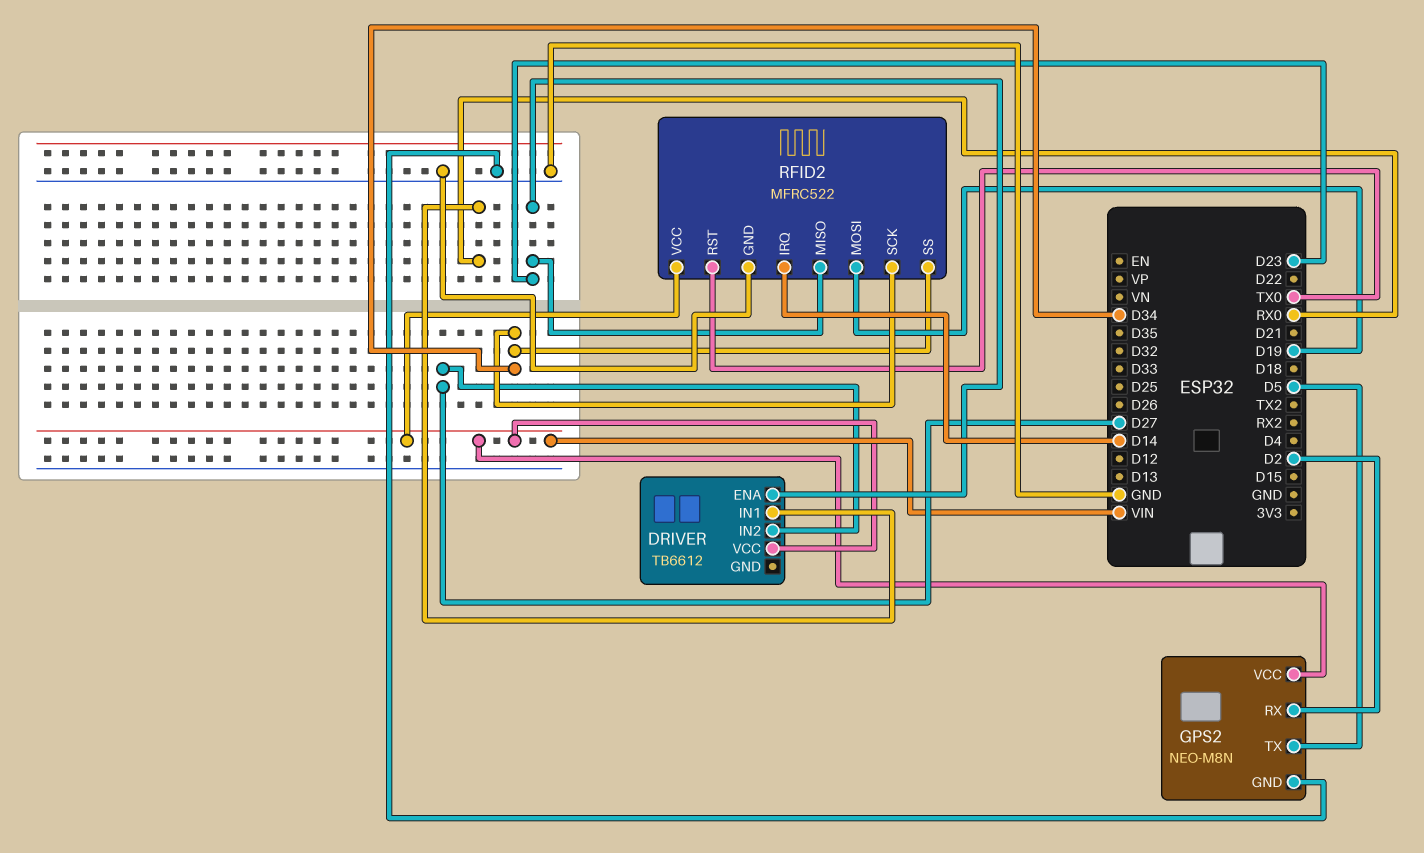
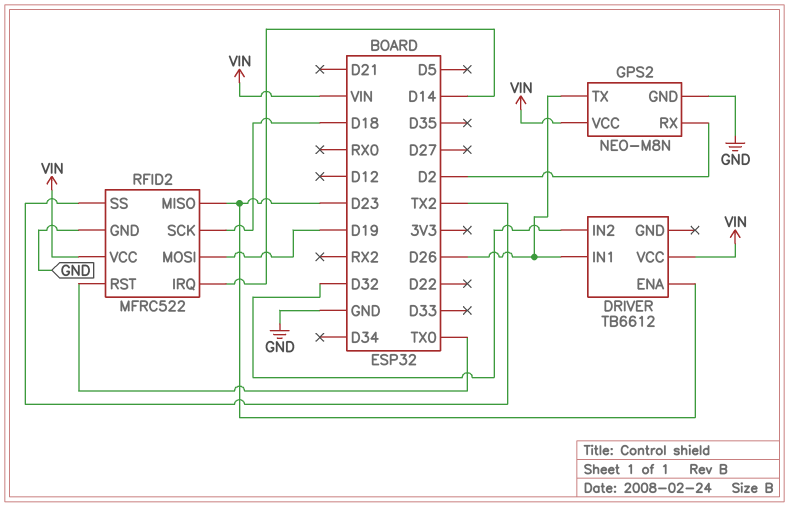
DRIVER pin IN1: RX0 -> D26
DRIVER pin IN2: D27 -> D32
GPS2 pin TX: D5 -> D26
RFID2 pin SCK: D34 -> D18
RFID2 pin SS: D34 -> TX2

